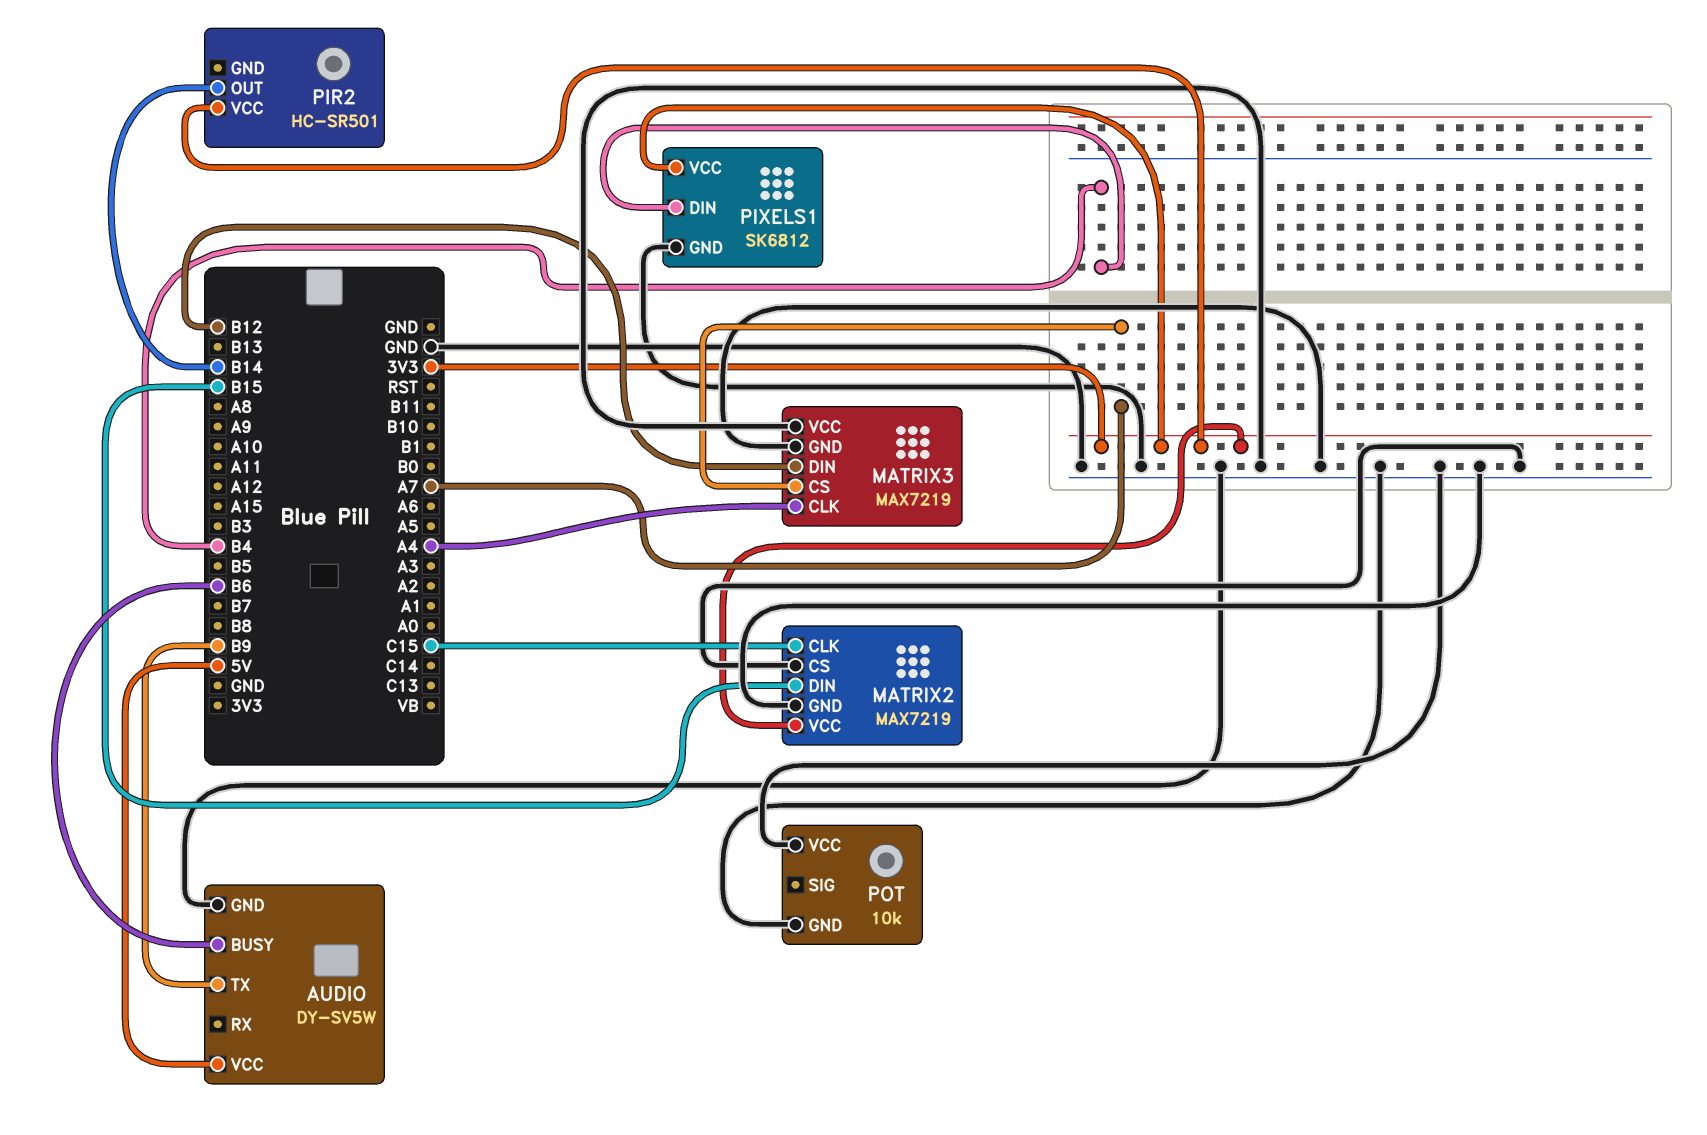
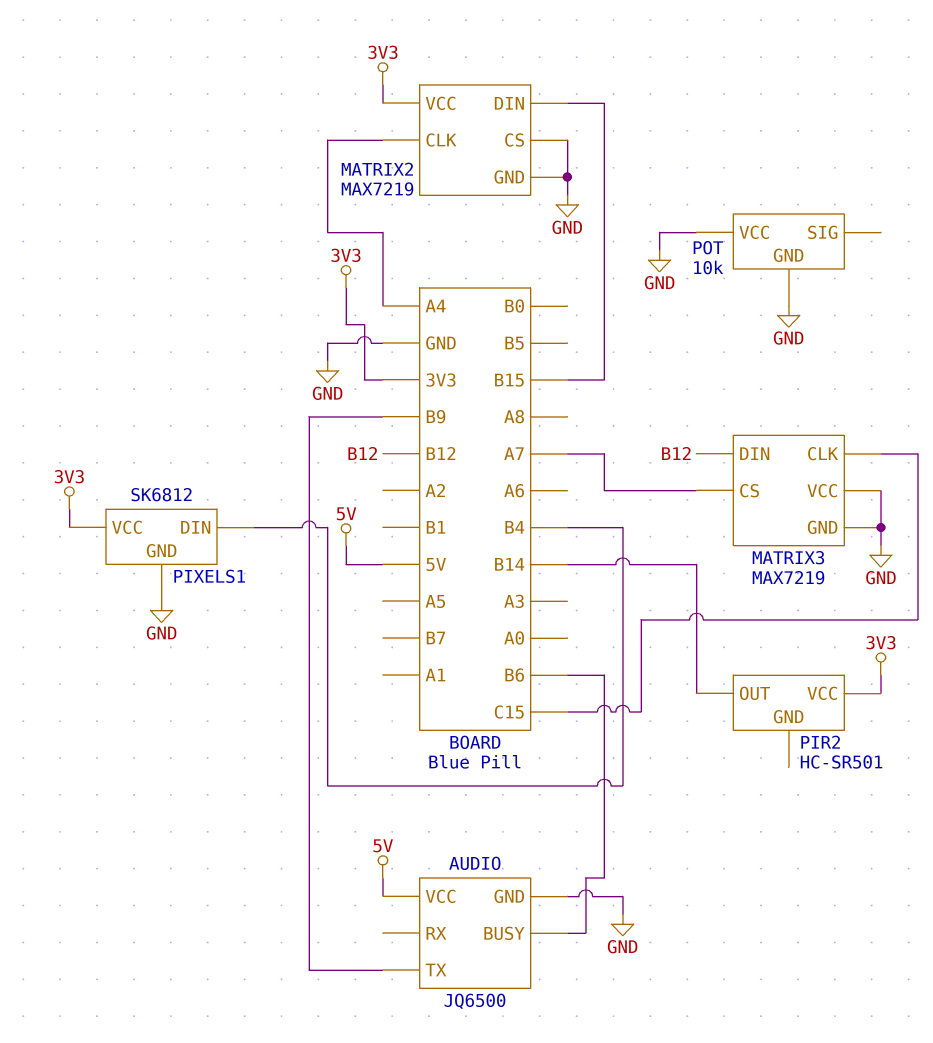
AUDIO: DY-SV5W -> JQ6500
MATRIX2 pin CLK: C15 -> A4
MATRIX3 pin CLK: A4 -> C15

